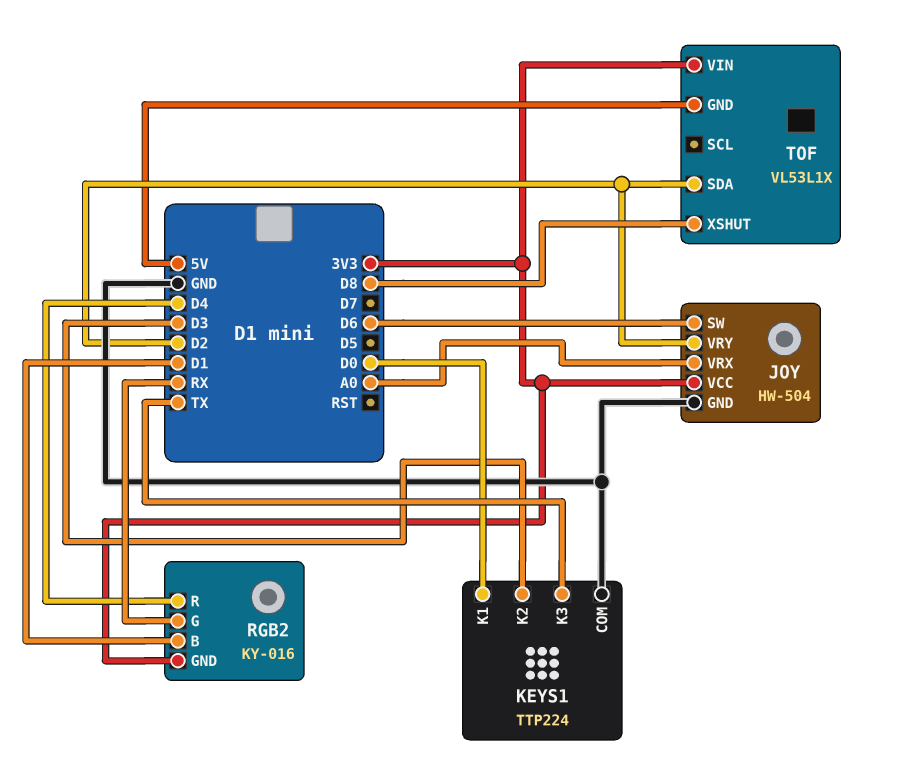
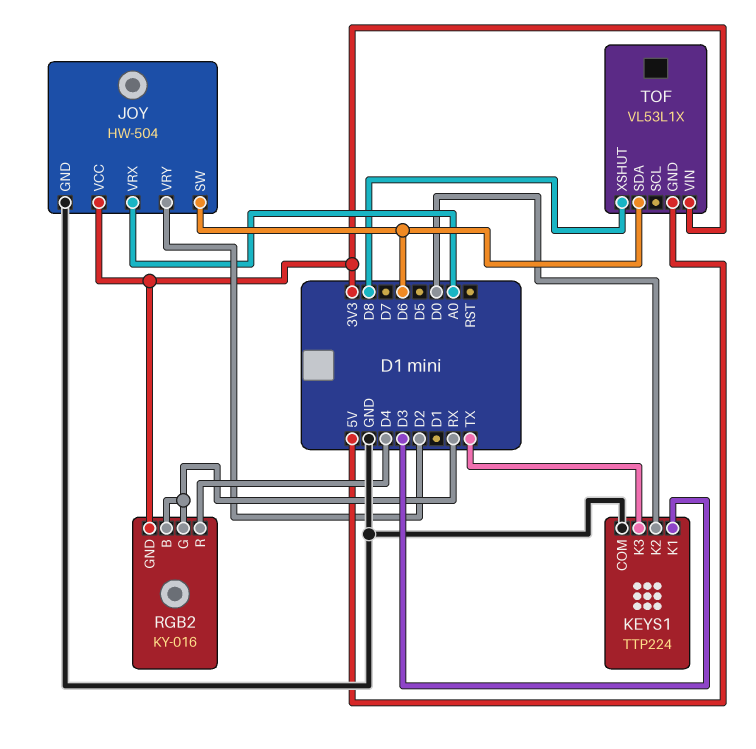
KEYS1 pin K1: D0 -> D3
KEYS1 pin K2: D3 -> D0
RGB2 pin B: D1 -> RX
TOF pin SDA: D2 -> D6

